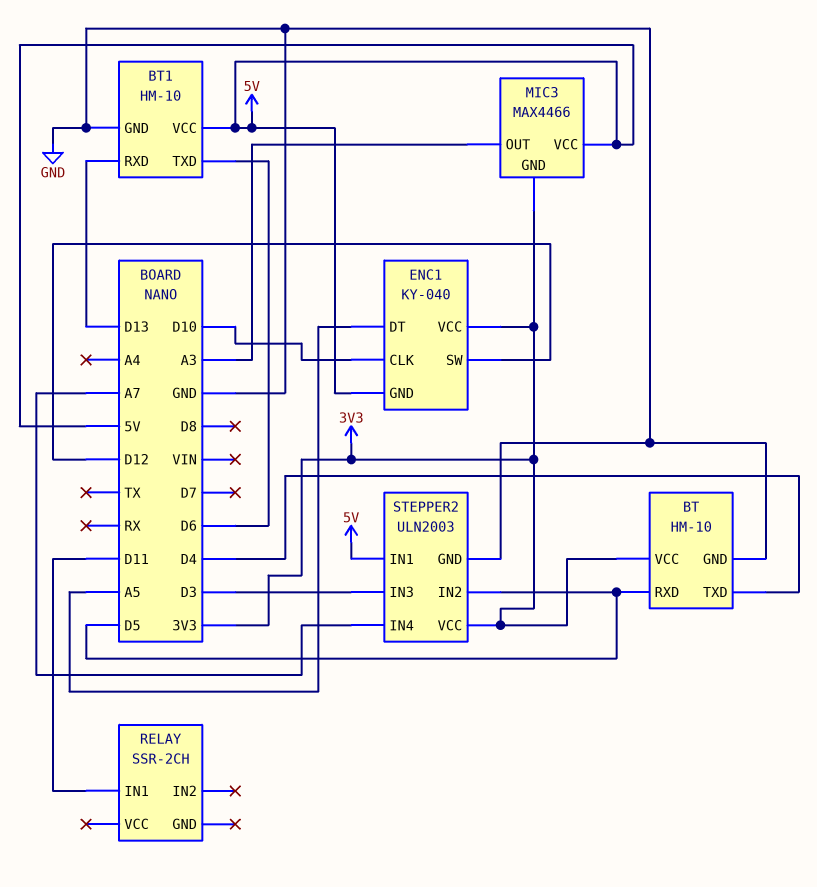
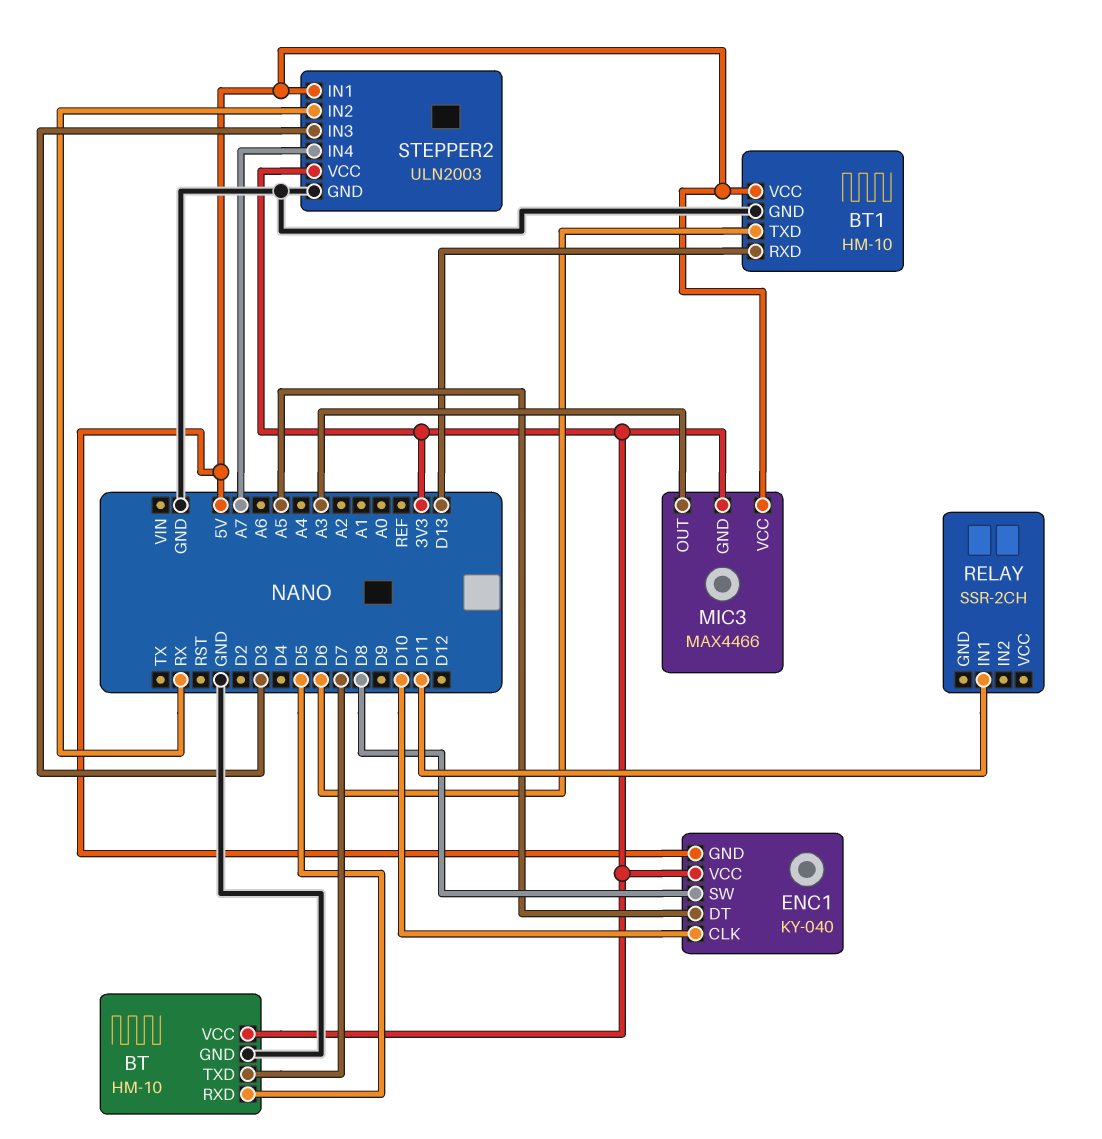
BT pin TXD: D4 -> D7
ENC1 pin SW: D12 -> D8
STEPPER2 pin IN2: D5 -> RX

